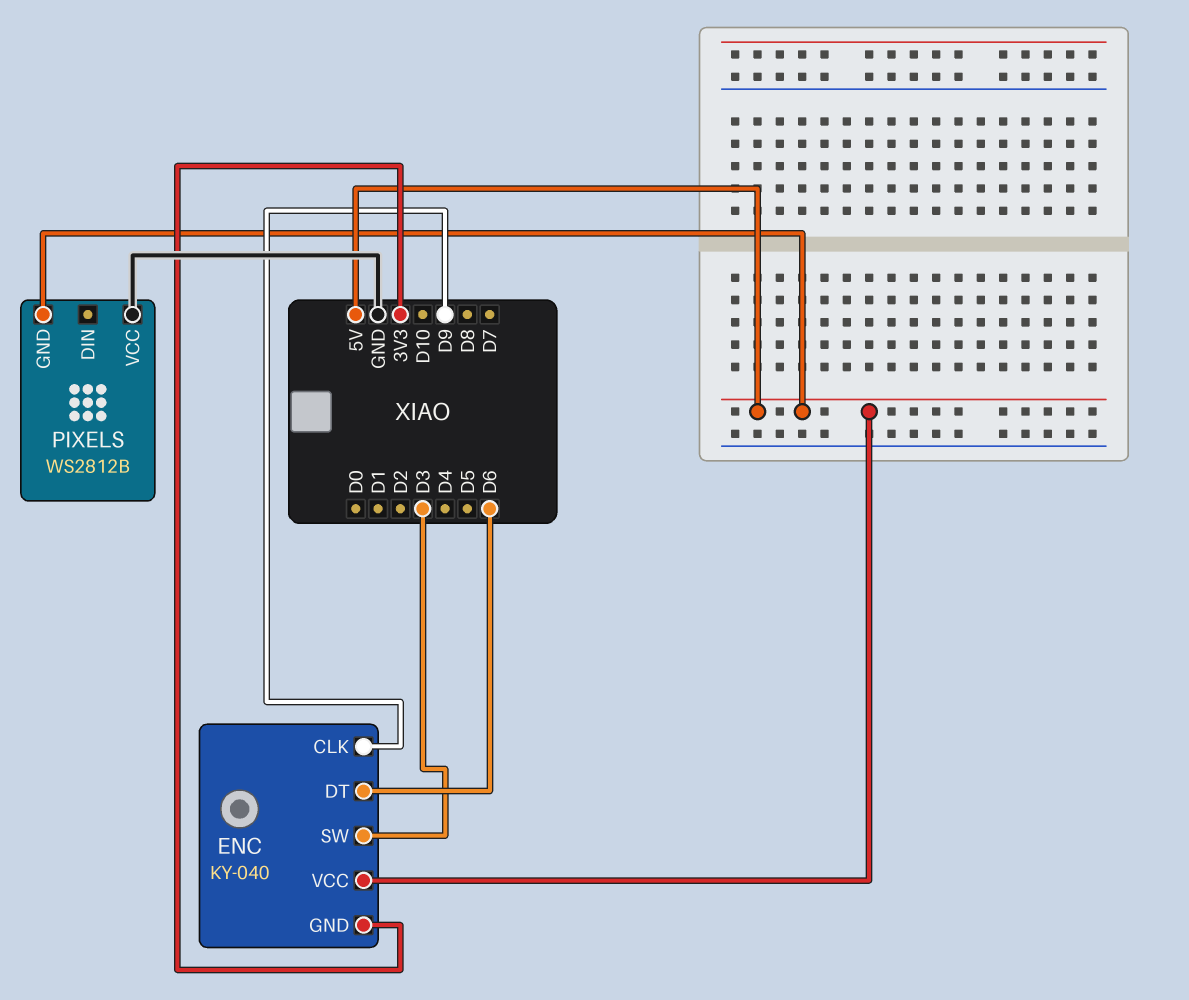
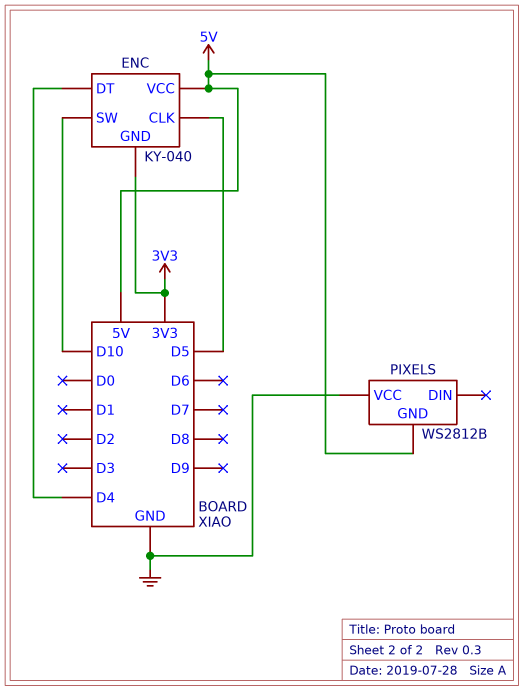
ENC pin CLK: D9 -> D5
ENC pin DT: D6 -> D4
ENC pin SW: D3 -> D10

